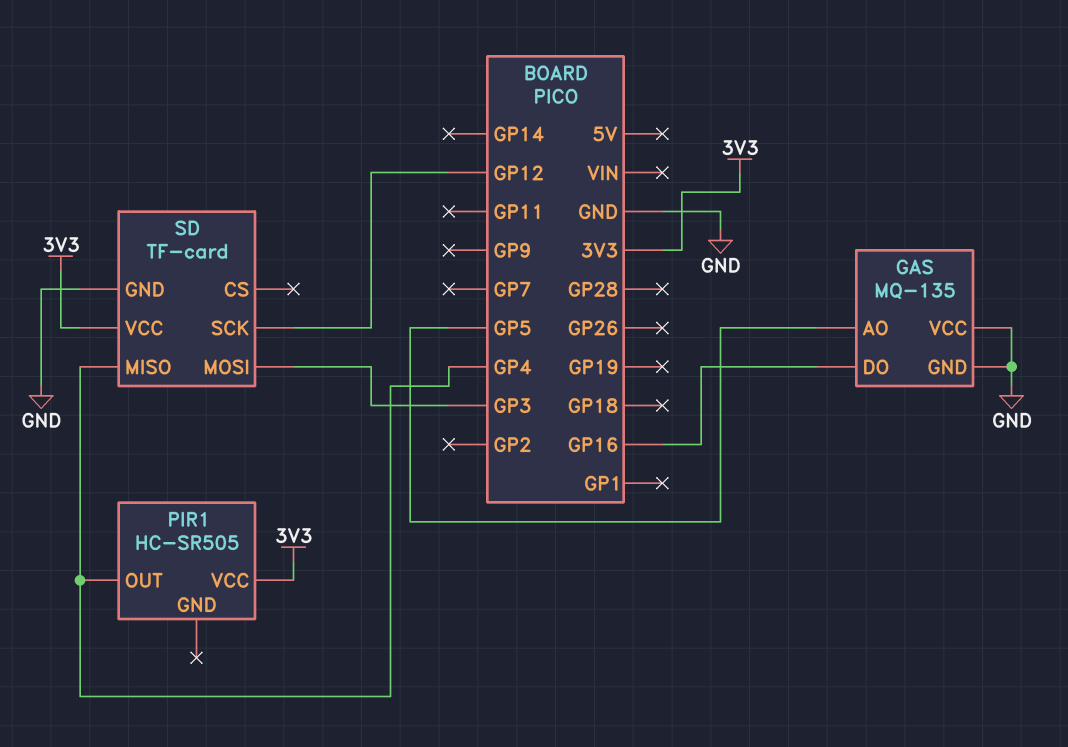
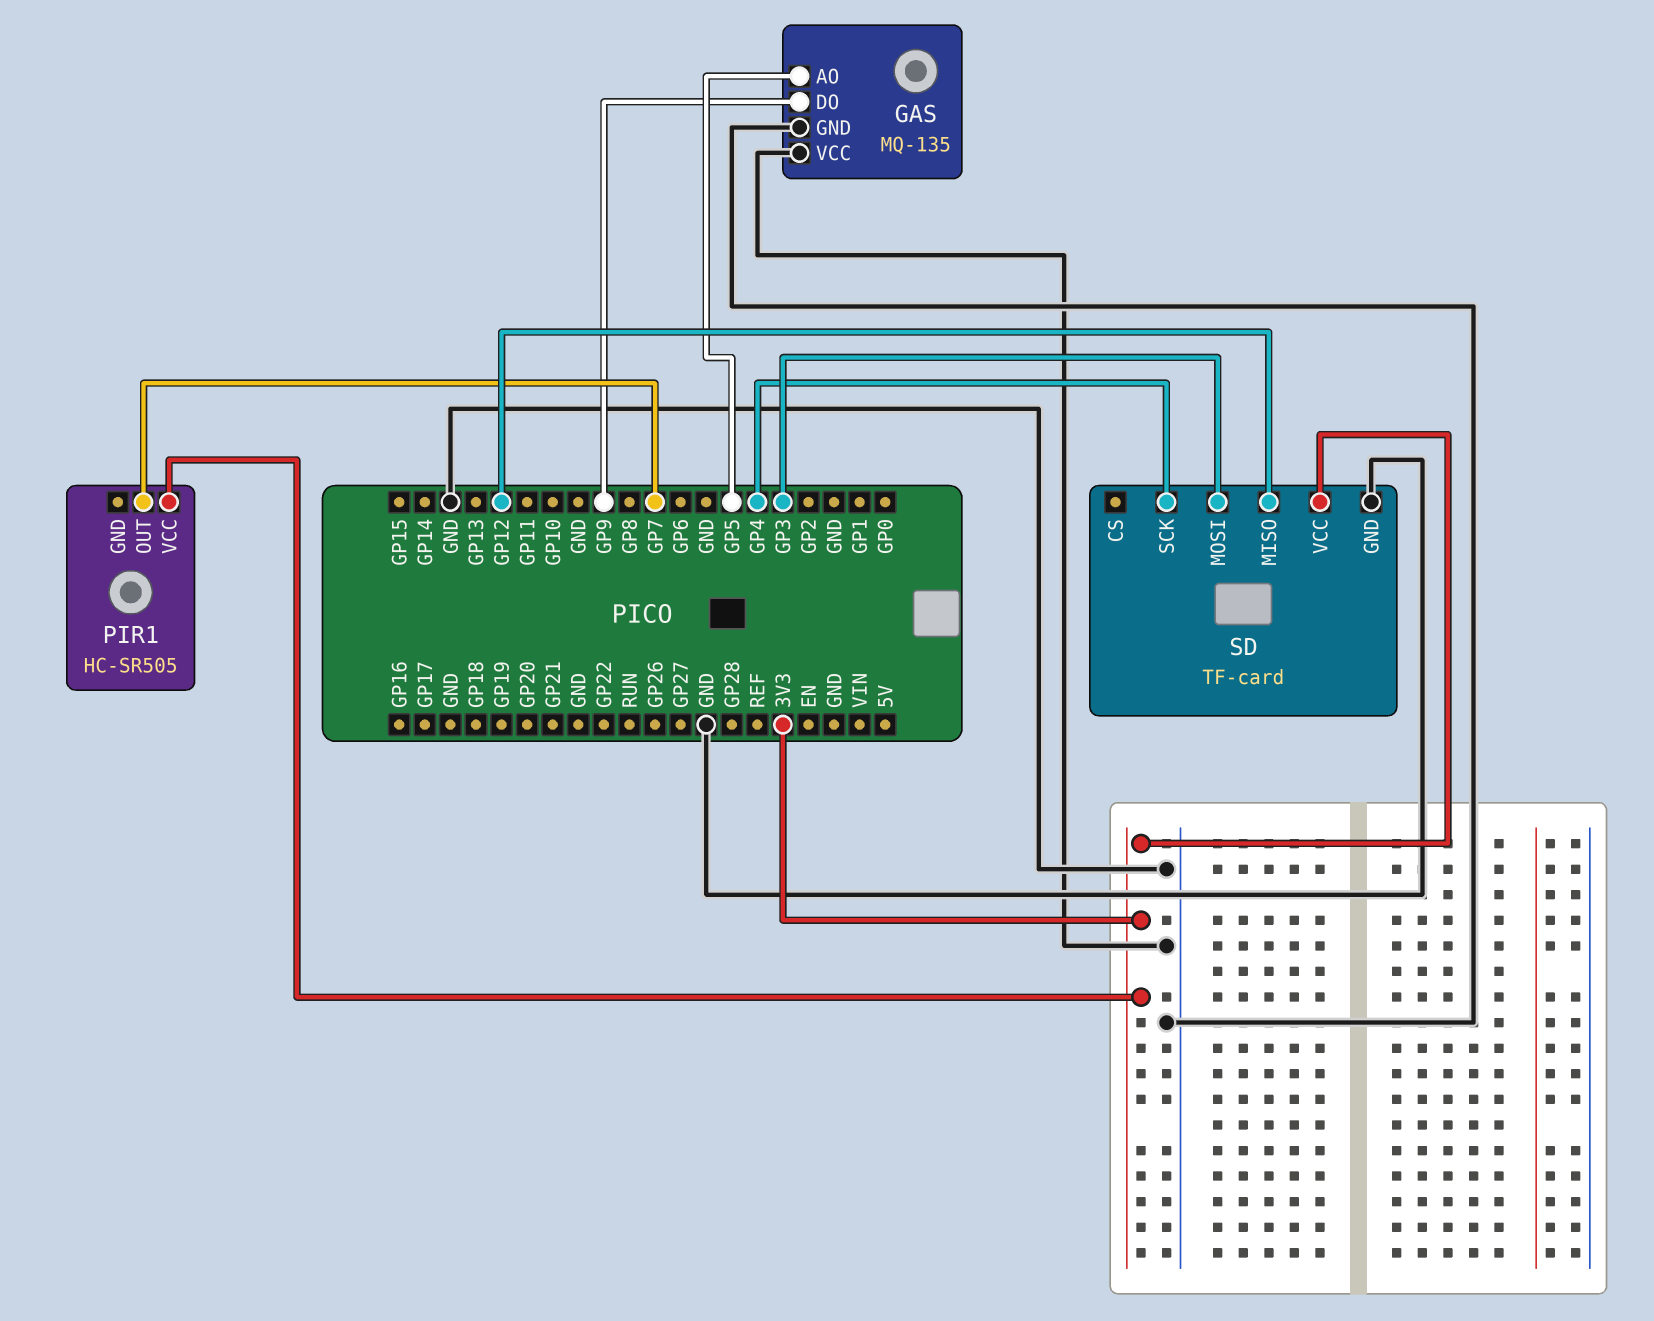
GAS pin DO: GP16 -> GP9
PIR1 pin OUT: GP4 -> GP7
SD pin MISO: GP4 -> GP12
SD pin SCK: GP12 -> GP4

